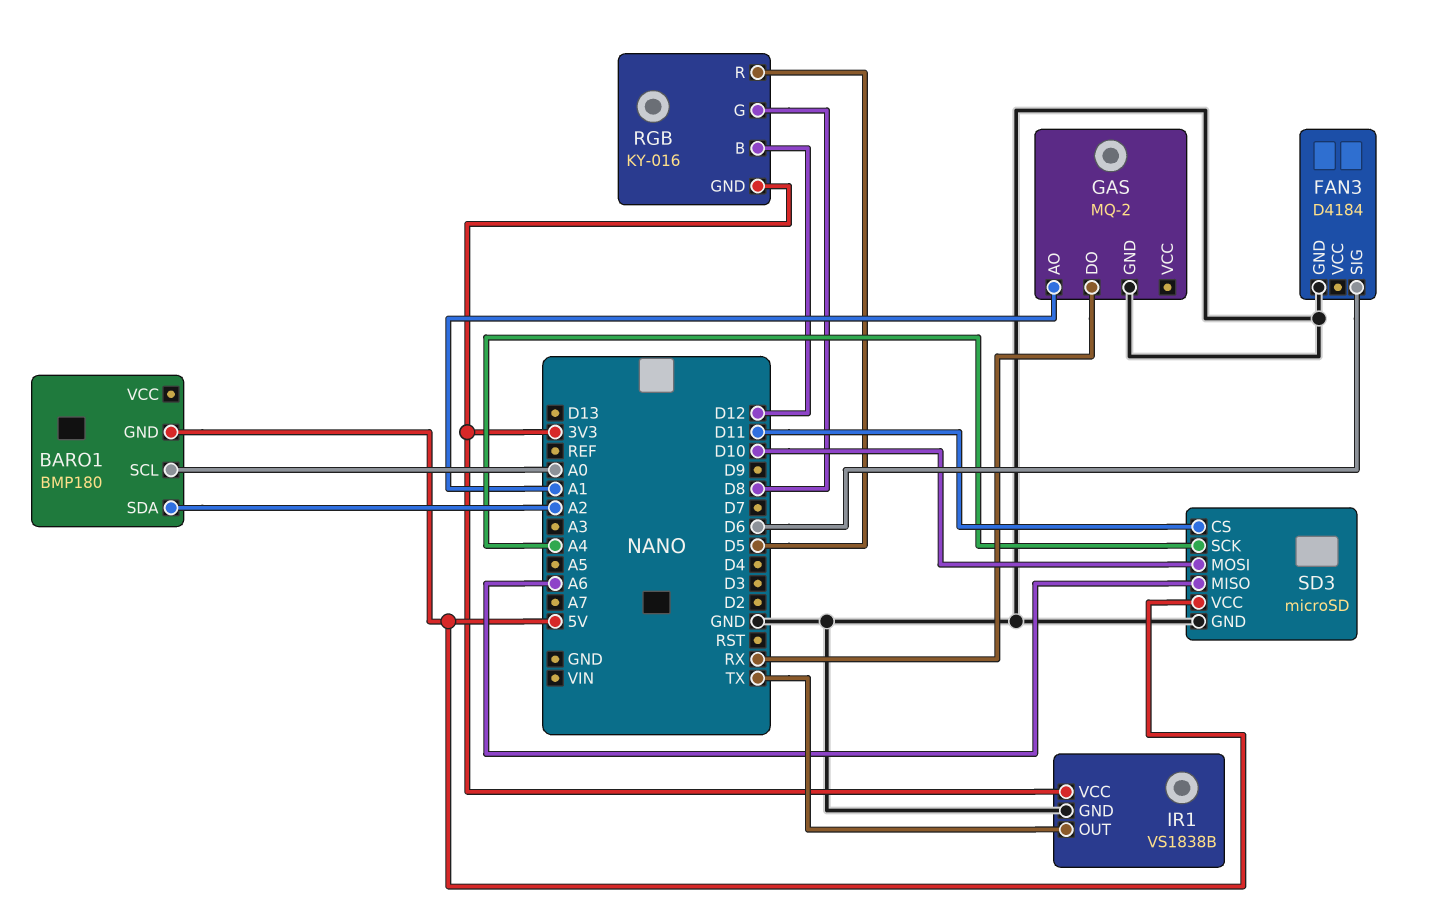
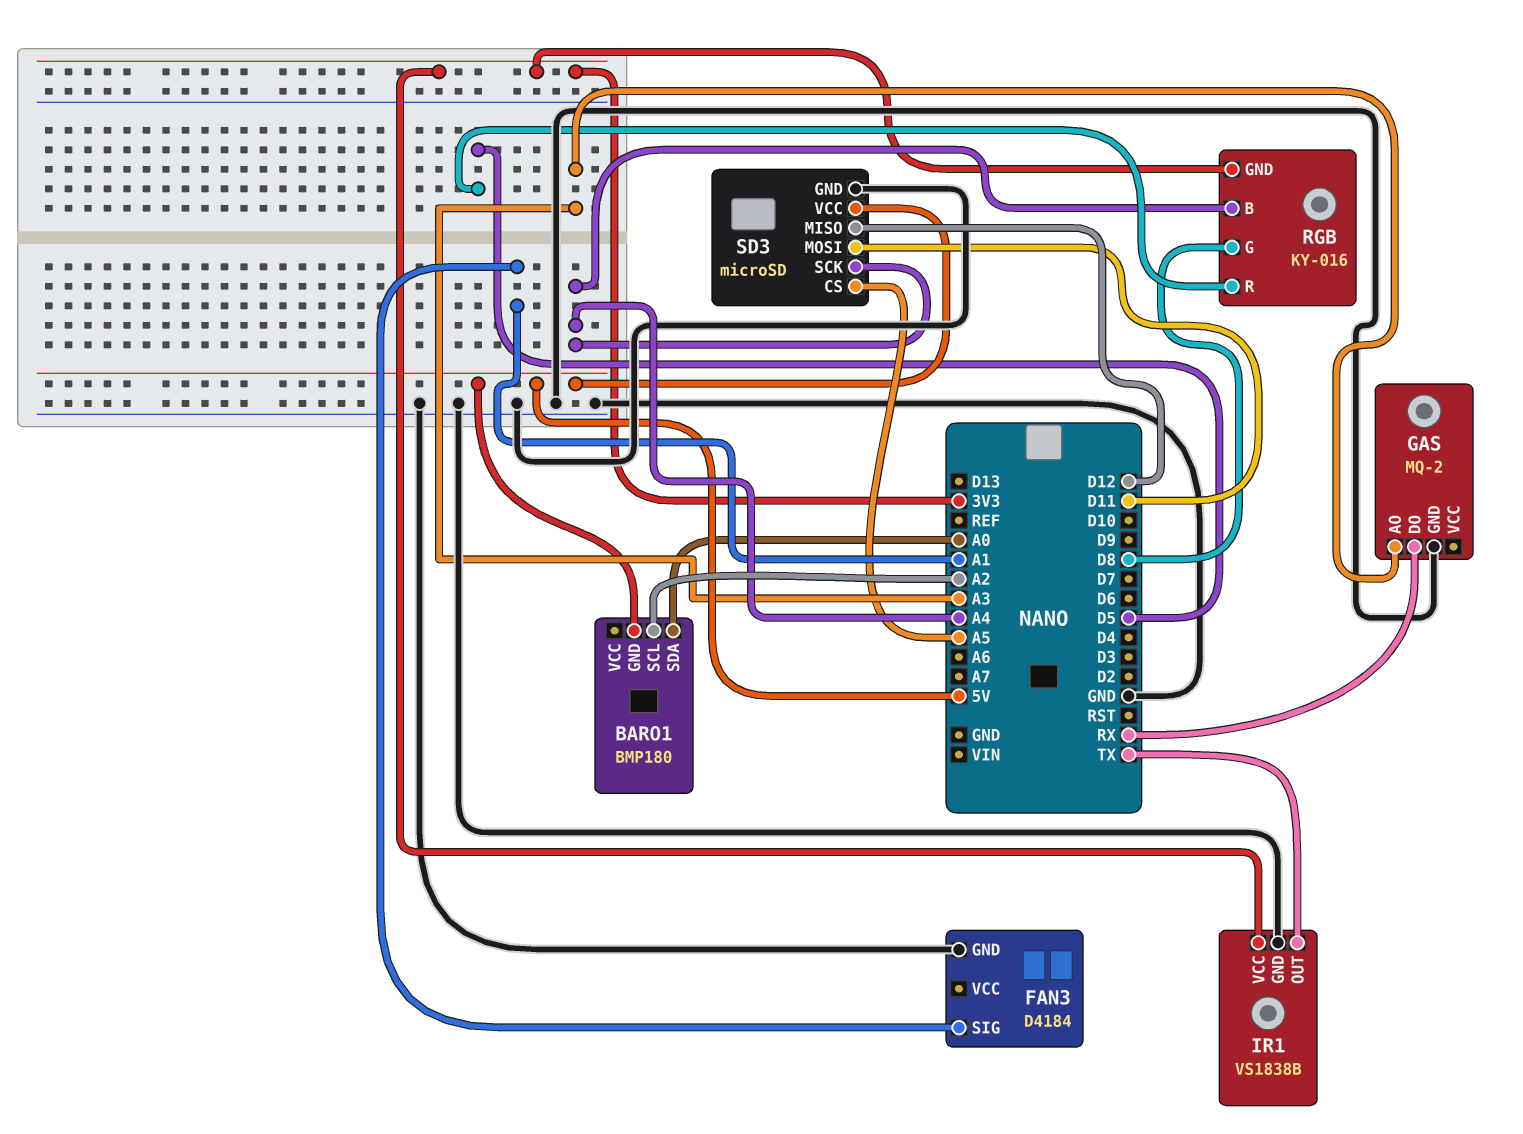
BARO1 pin SCL: A0 -> A2
BARO1 pin SDA: A2 -> A0
FAN3 pin SIG: D6 -> A1
GAS pin AO: A1 -> A3
RGB pin B: D12 -> A4
SD3 pin CS: D11 -> A5
SD3 pin MISO: A6 -> D12
SD3 pin MOSI: D10 -> D11

